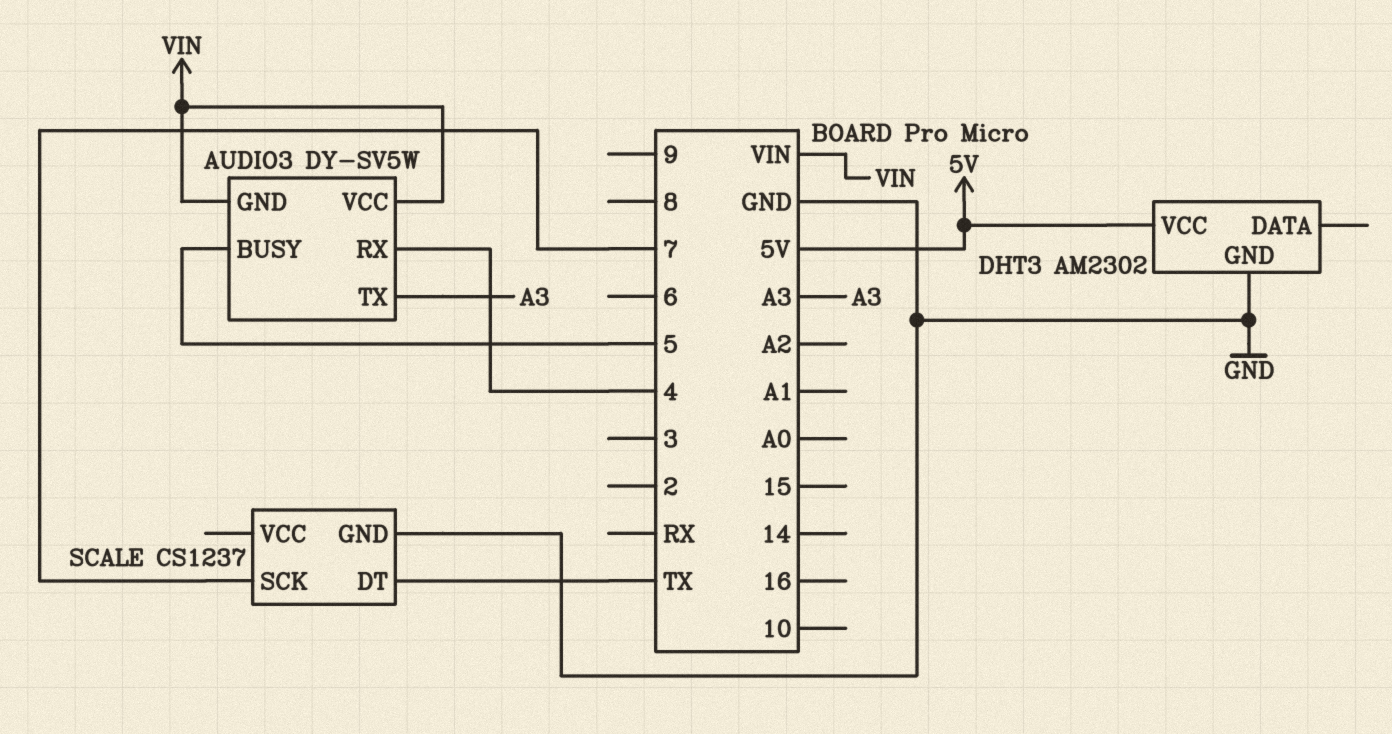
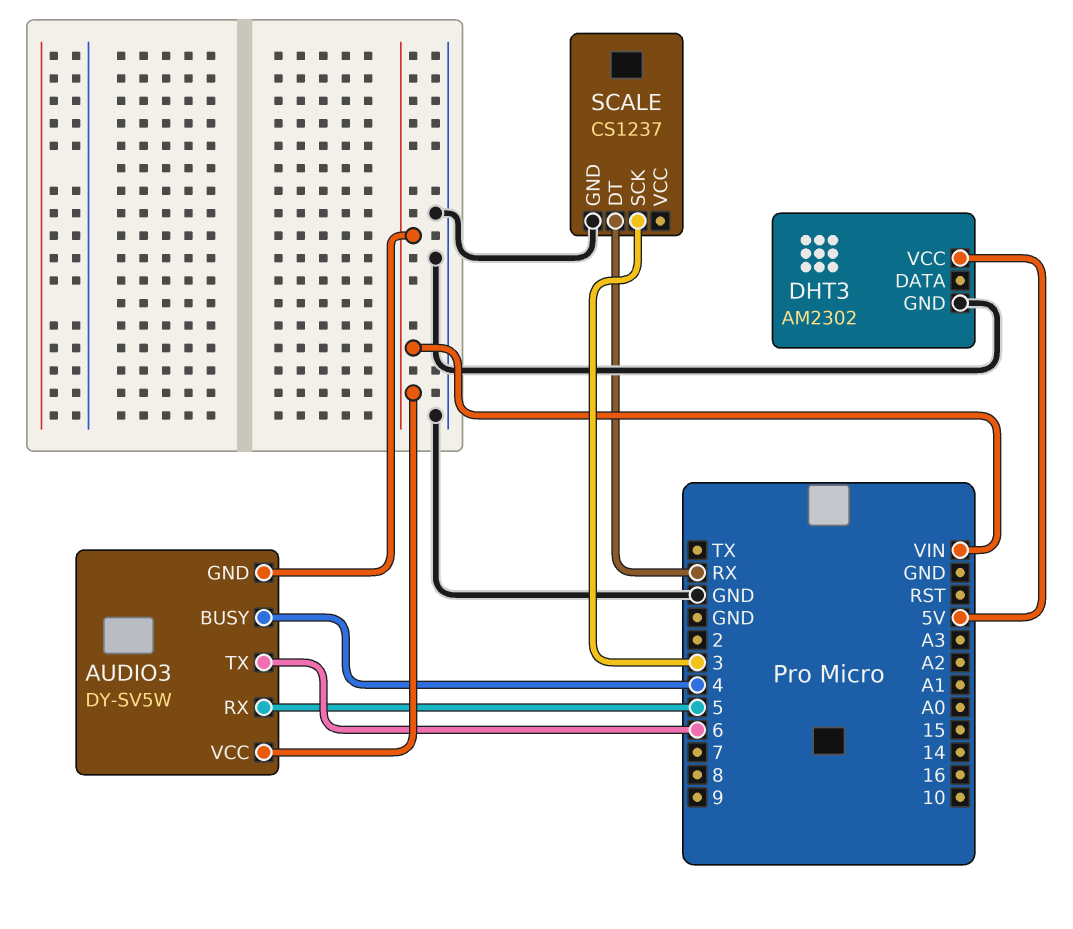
AUDIO3 pin BUSY: 5 -> 4
AUDIO3 pin RX: 4 -> 5
AUDIO3 pin TX: A3 -> 6
SCALE pin DT: TX -> RX
SCALE pin SCK: 7 -> 3

